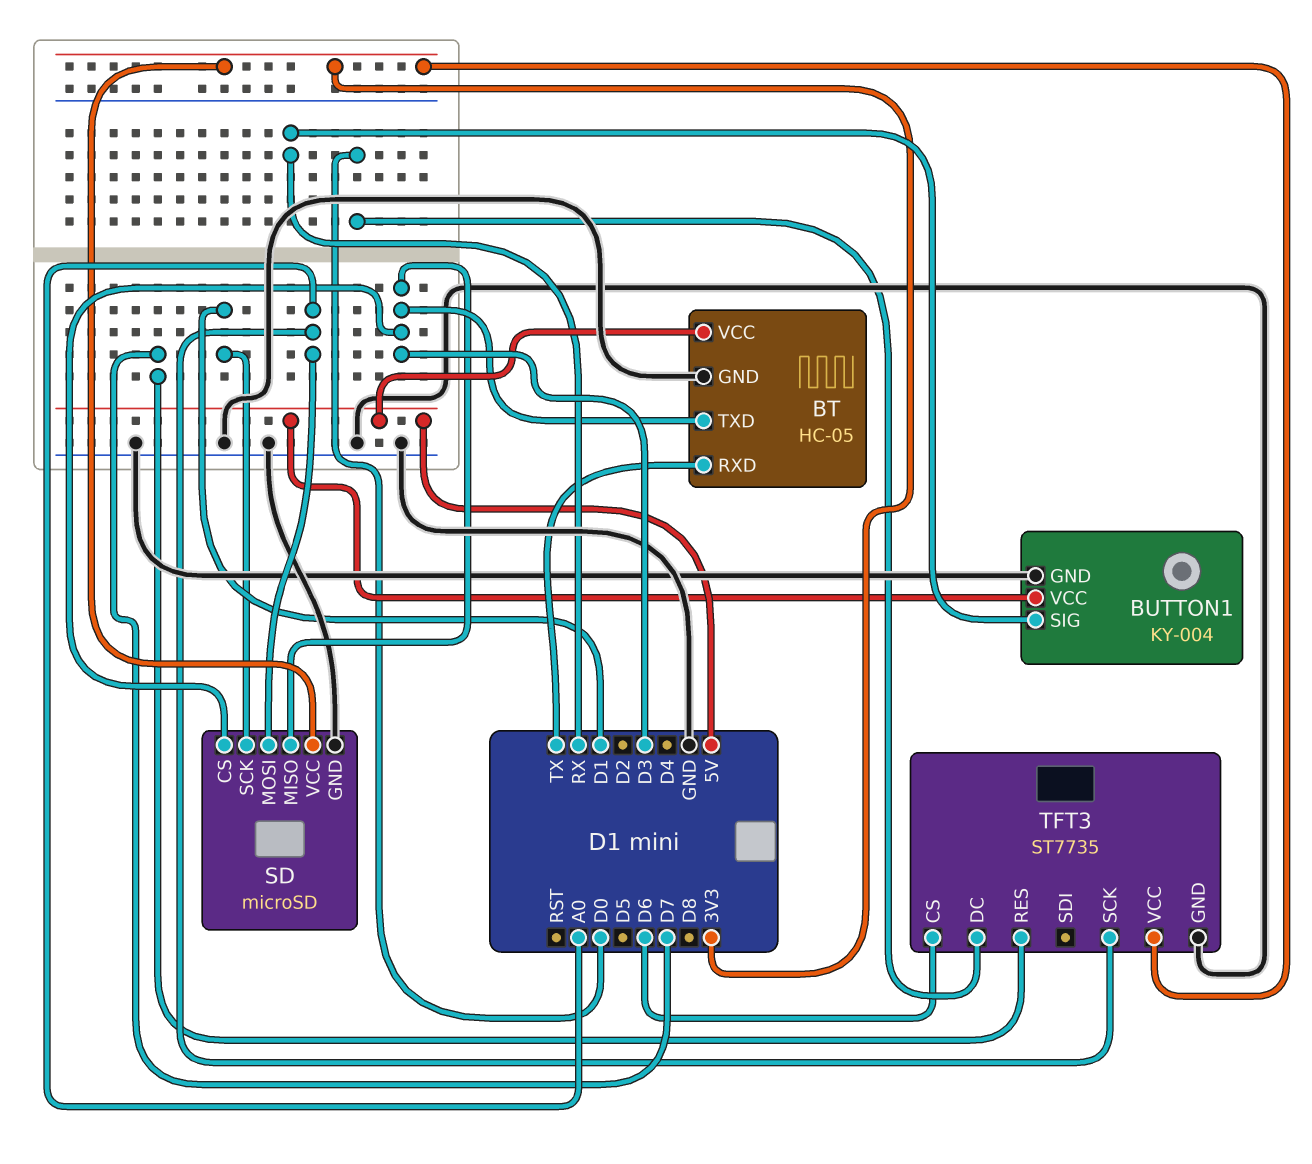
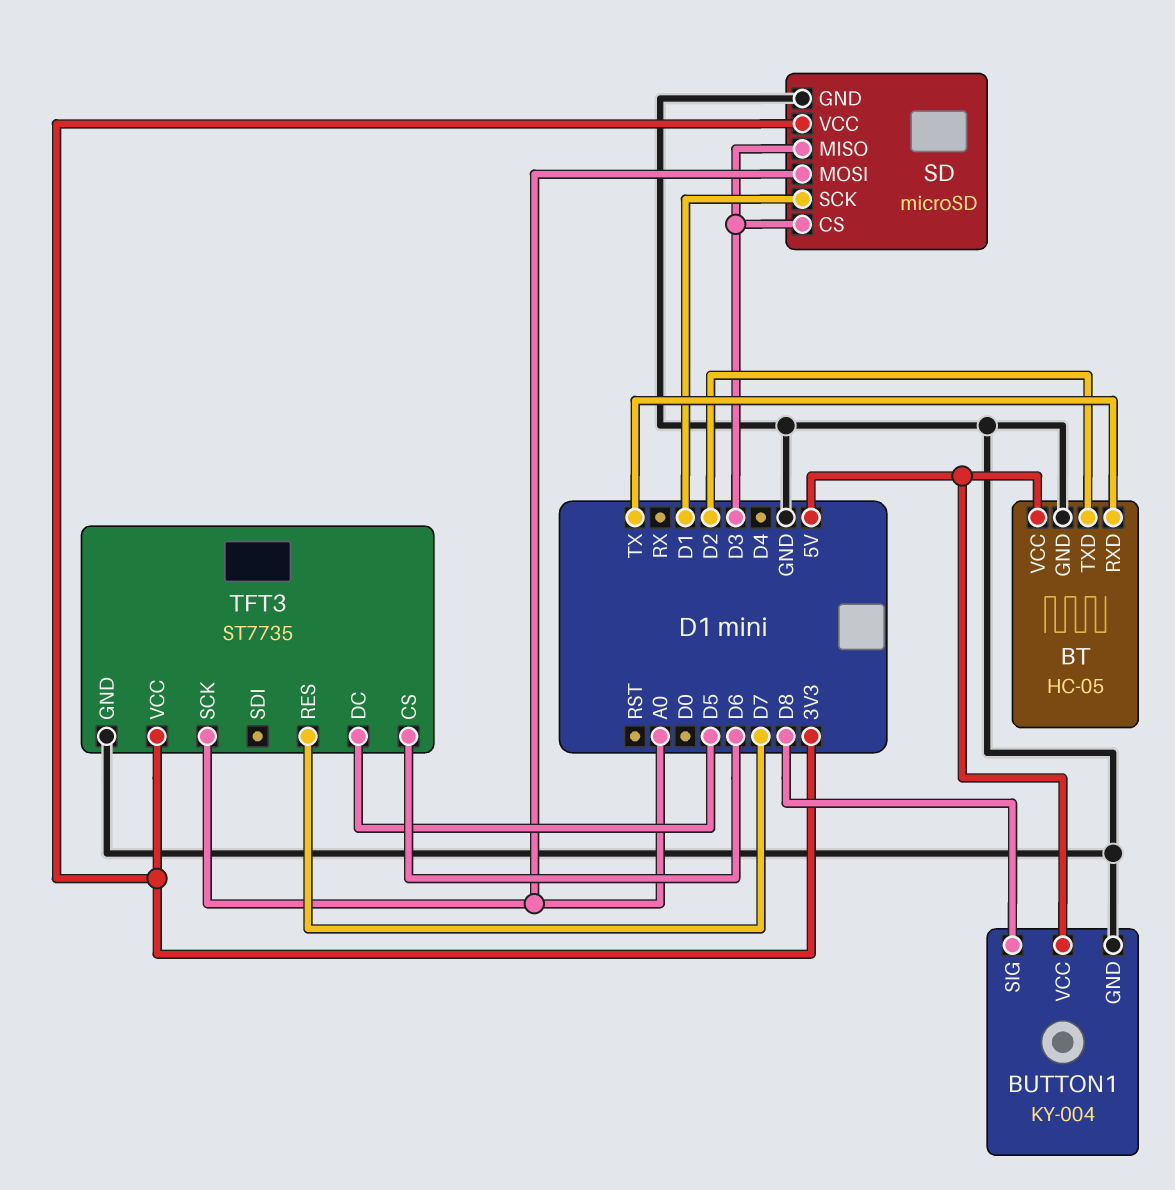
BT pin TXD: D3 -> D2
BUTTON1 pin SIG: RX -> D8
TFT3 pin DC: D0 -> D5

